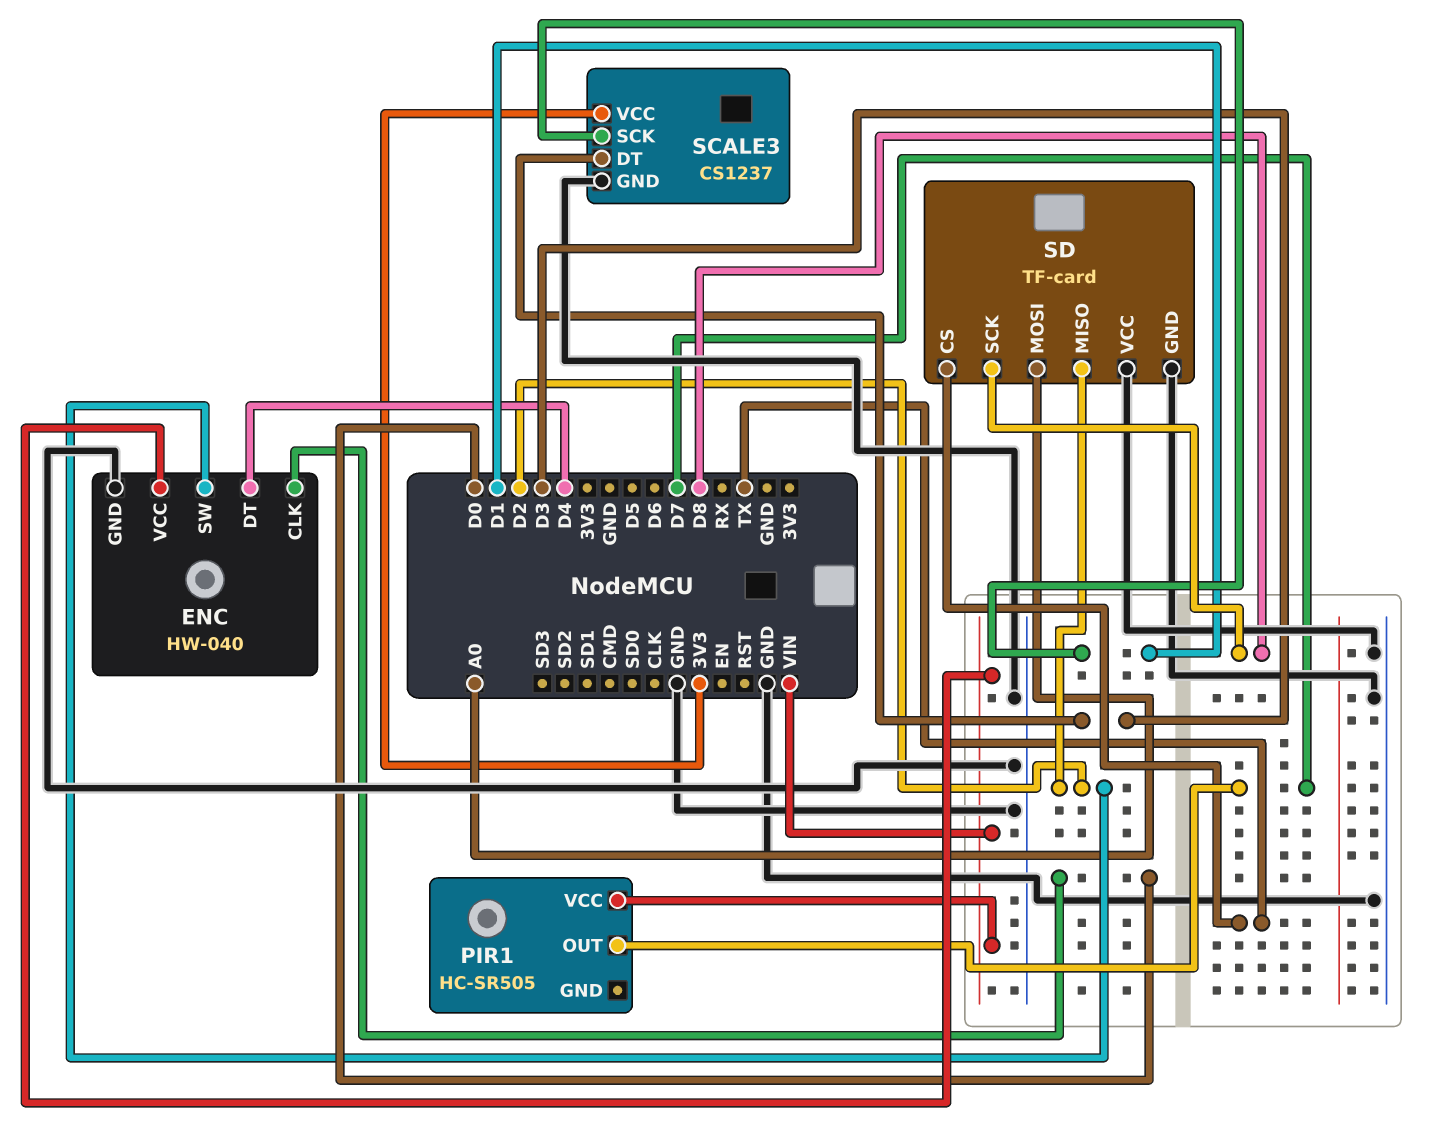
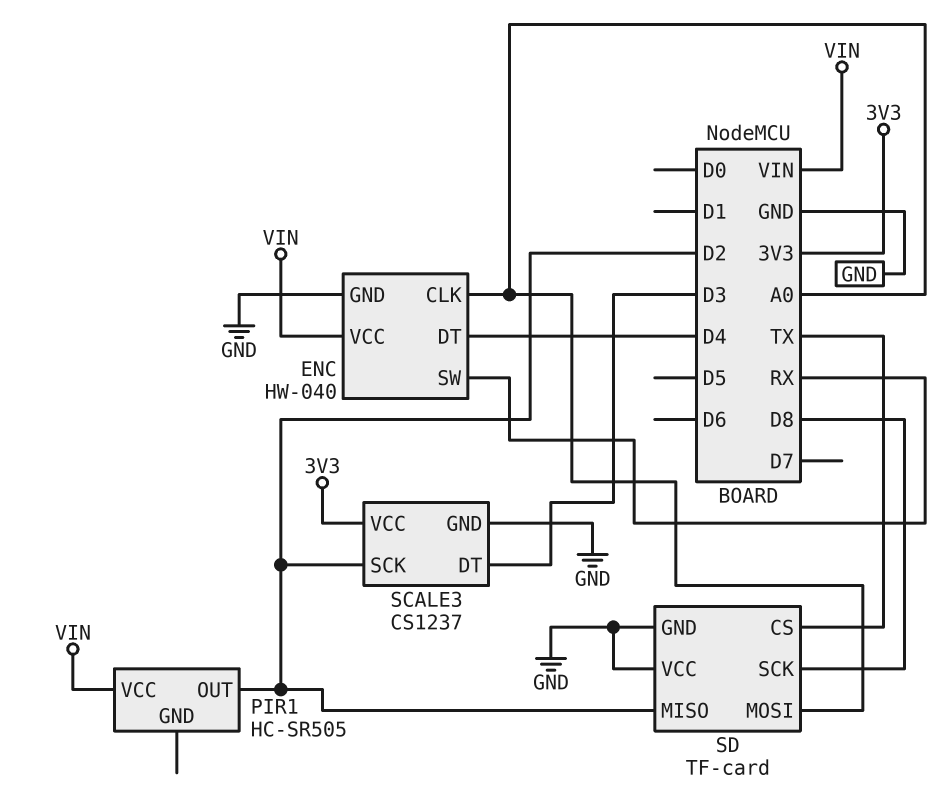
ENC pin CLK: D0 -> A0
ENC pin SW: D2 -> RX
PIR1 pin OUT: D7 -> D2
SCALE3 pin SCK: D1 -> D2

